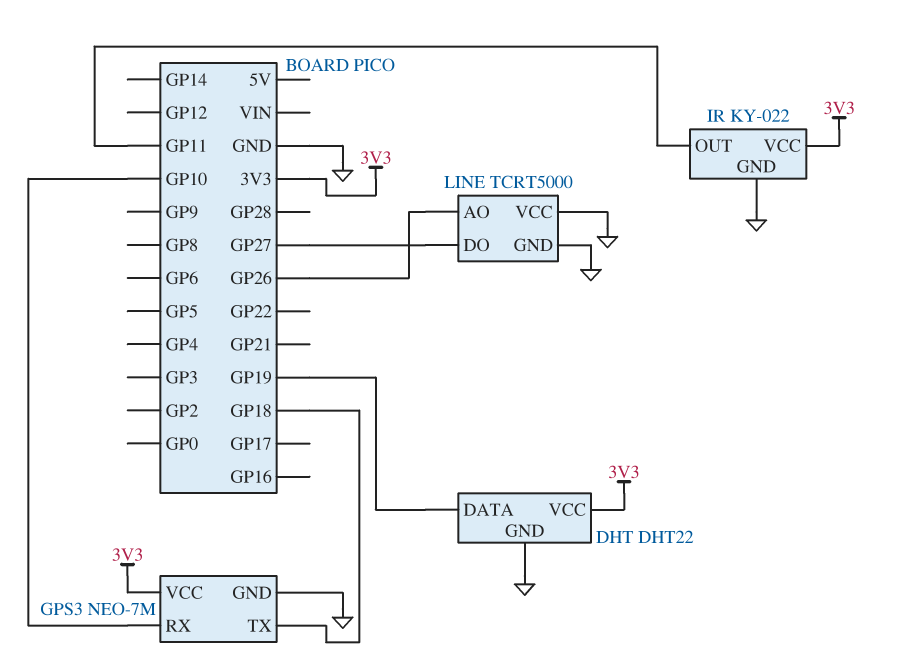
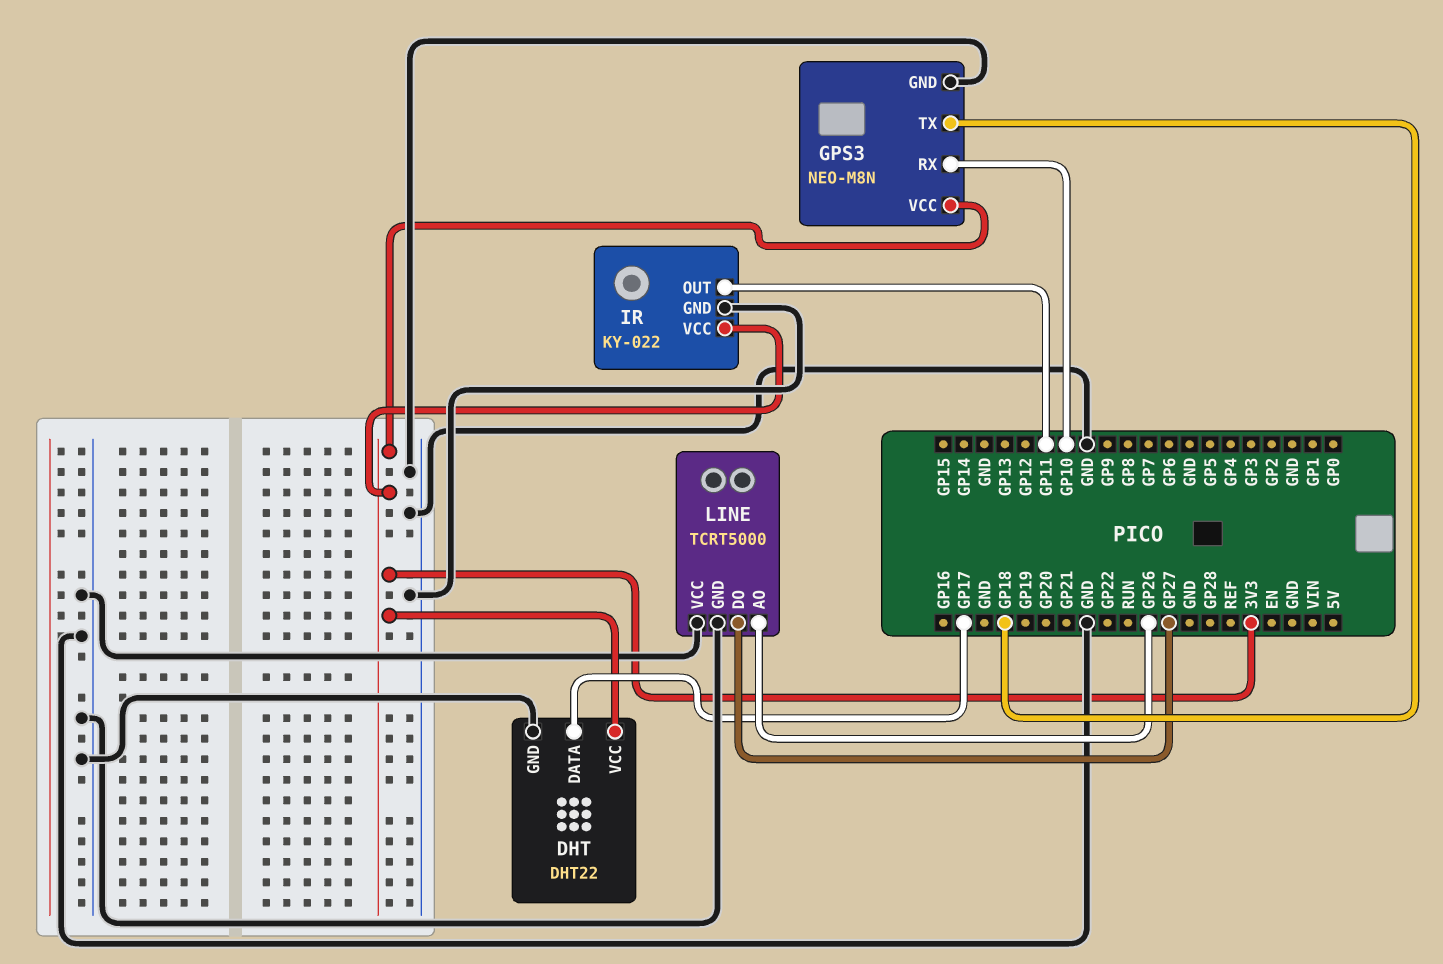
DHT pin DATA: GP19 -> GP17
GPS3: NEO-7M -> NEO-M8N

